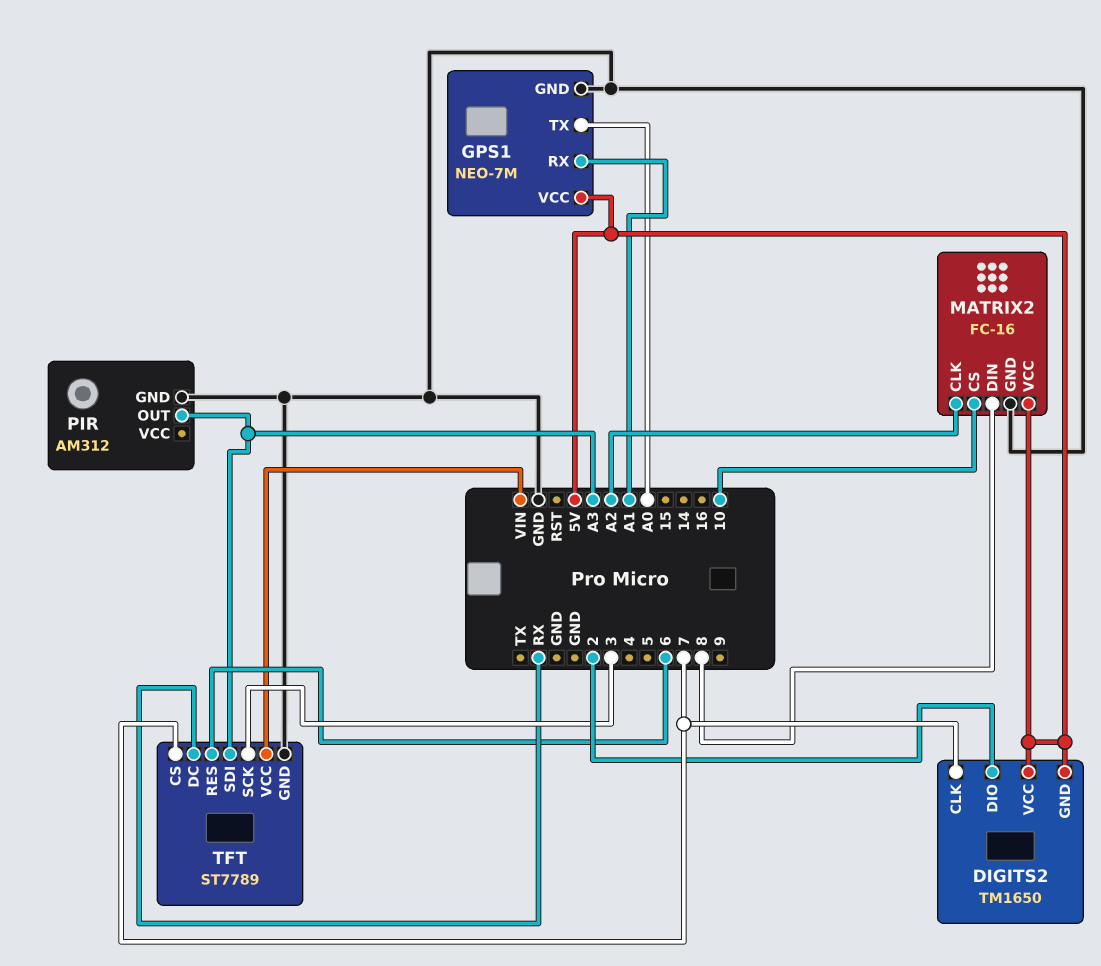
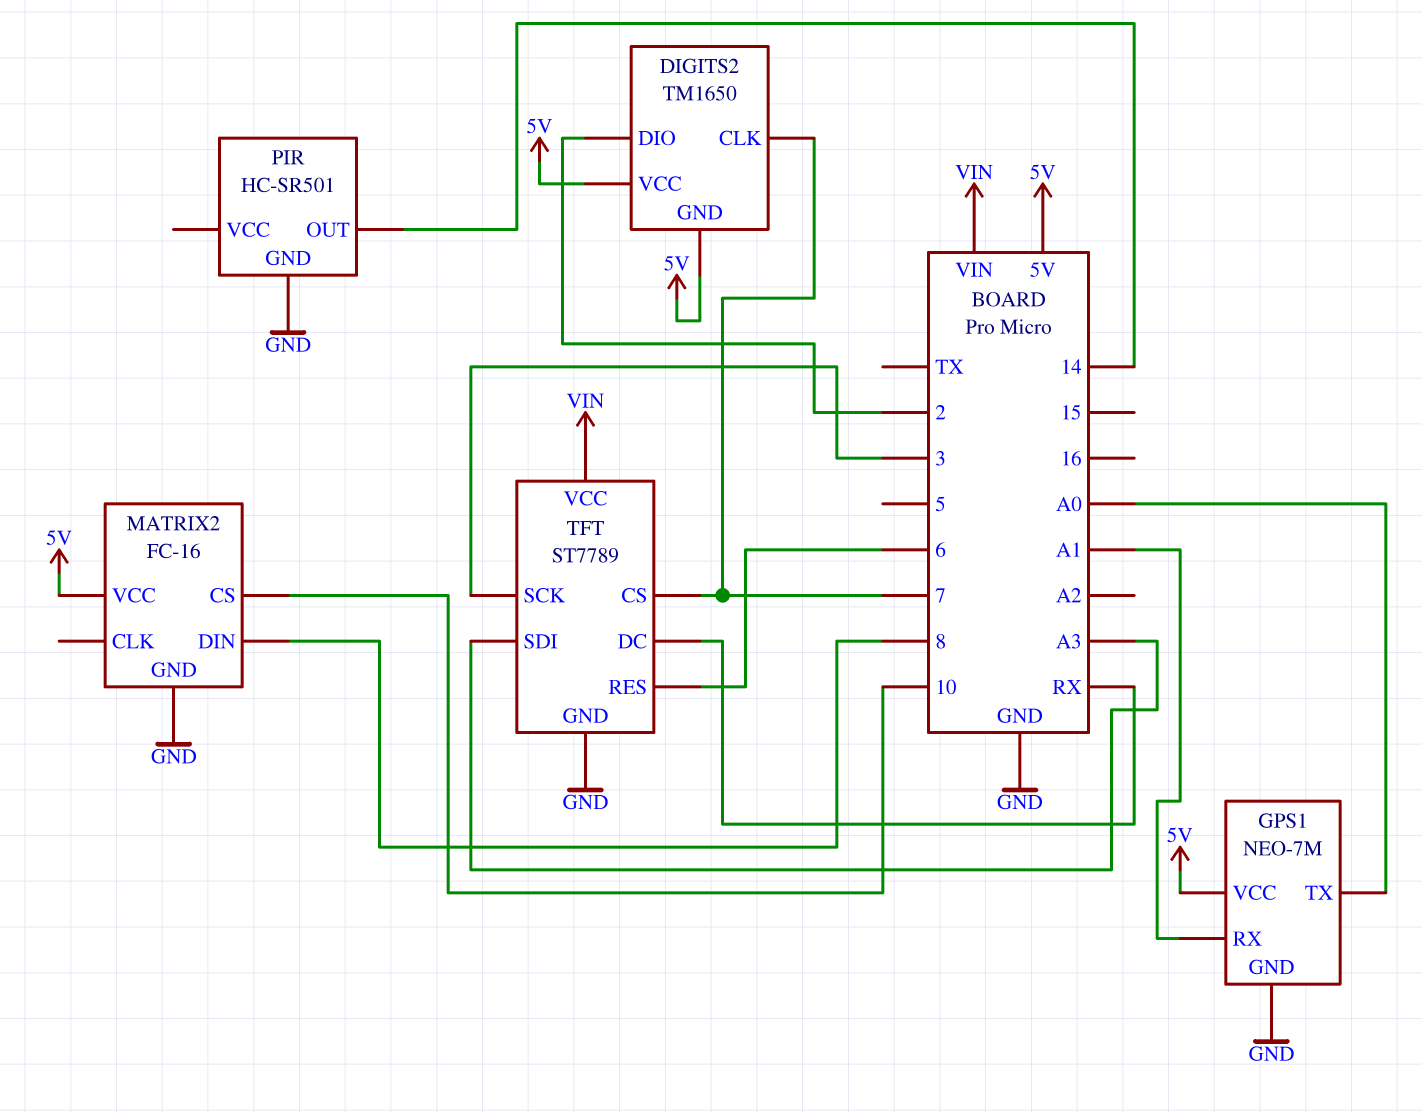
MATRIX2 pin CLK: A2 -> none
PIR: AM312 -> HC-SR501
PIR pin OUT: A3 -> 14

